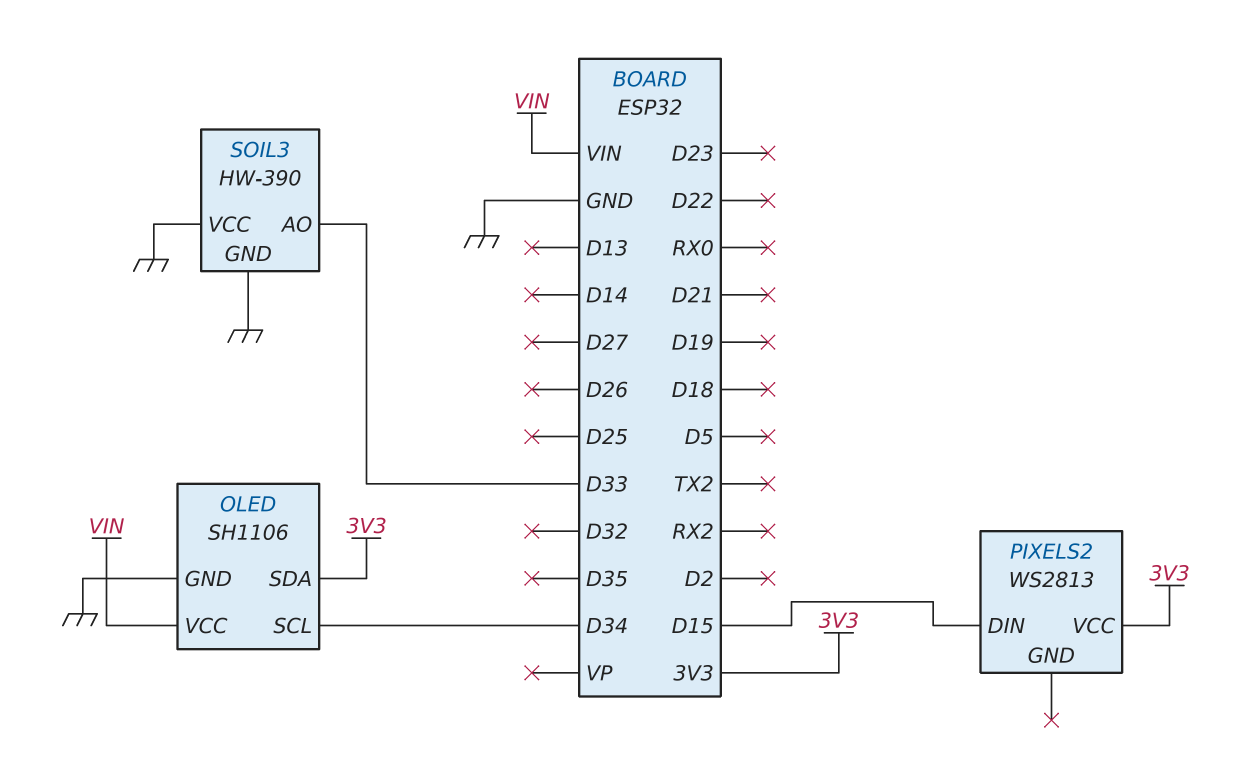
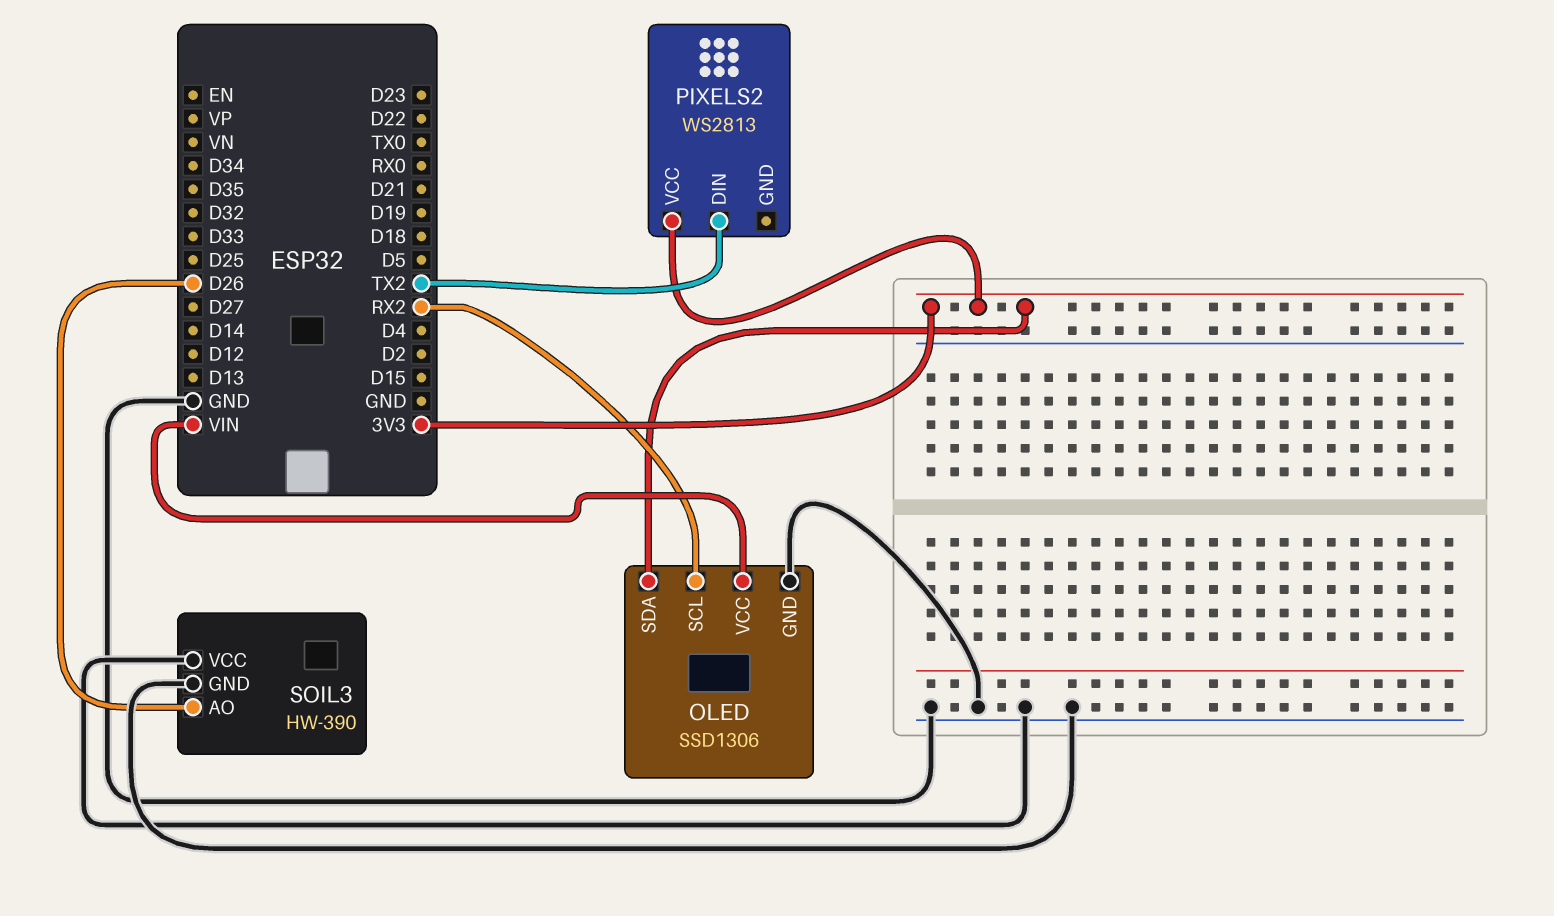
OLED: SH1106 -> SSD1306
OLED pin SCL: D34 -> RX2
PIXELS2 pin DIN: D15 -> TX2
SOIL3 pin AO: D33 -> D26

